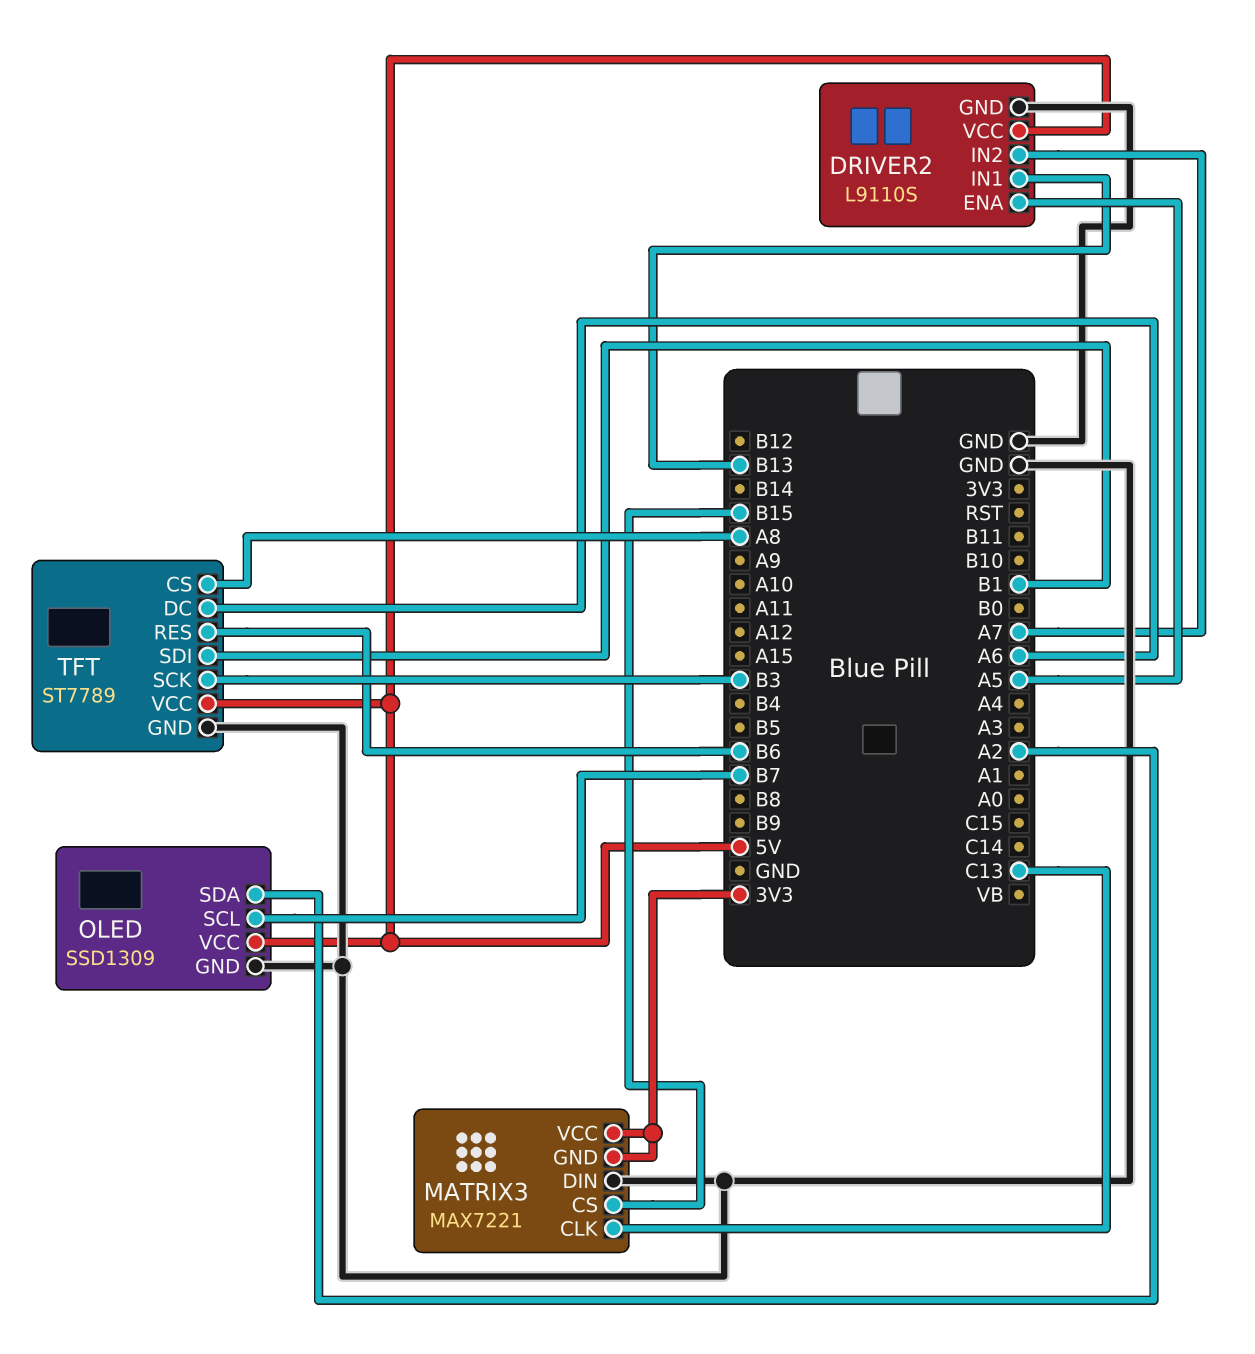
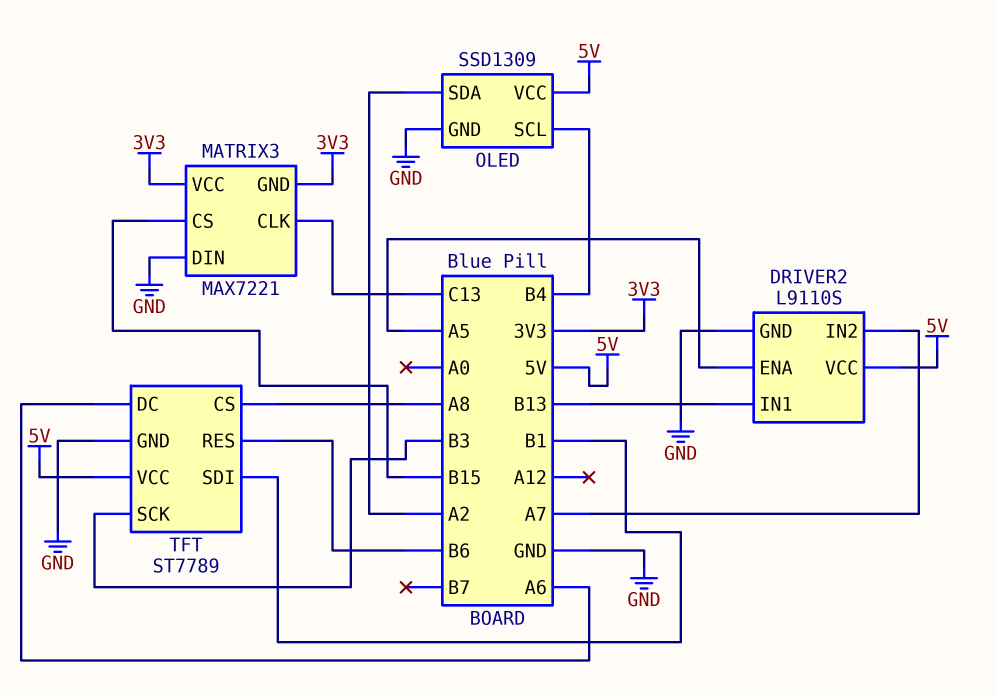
OLED pin SCL: B7 -> B4

